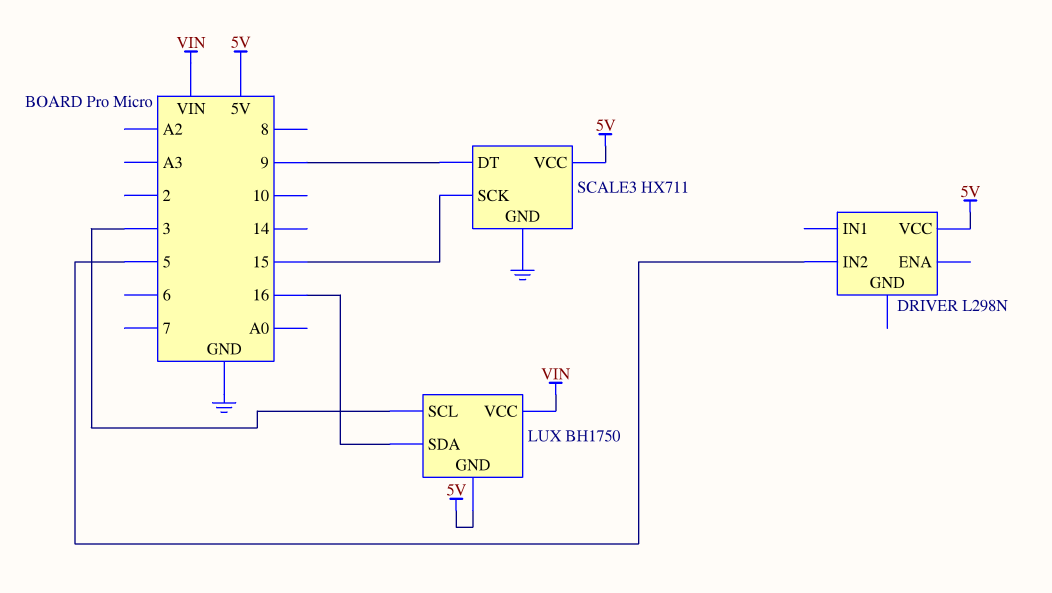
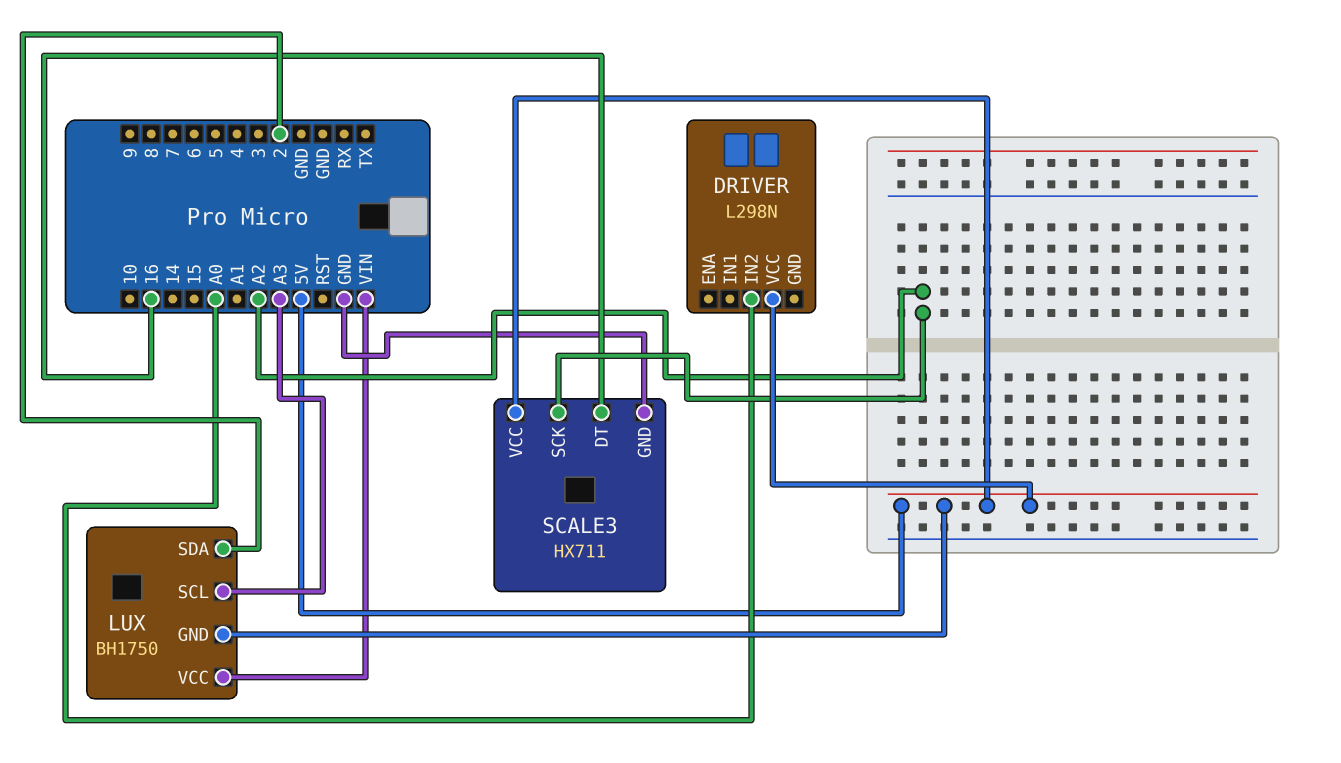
DRIVER pin IN2: 5 -> A0
LUX pin SCL: 3 -> A3
LUX pin SDA: 16 -> 2
SCALE3 pin DT: 9 -> 16
SCALE3 pin SCK: 15 -> A2

